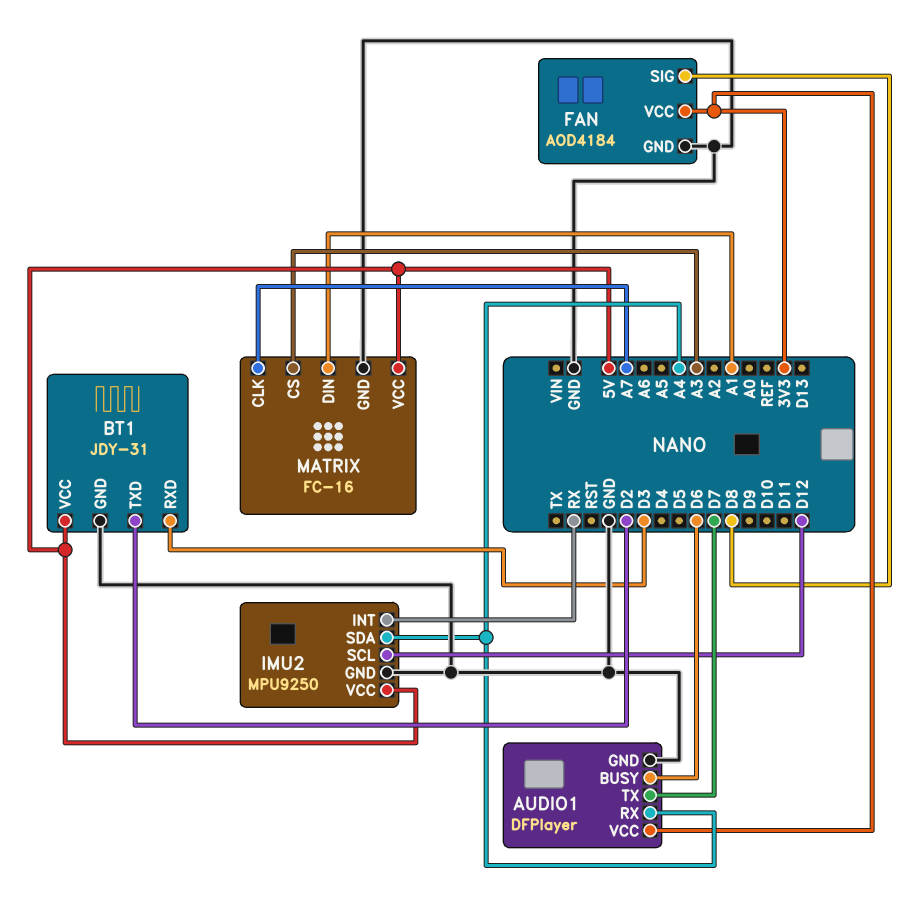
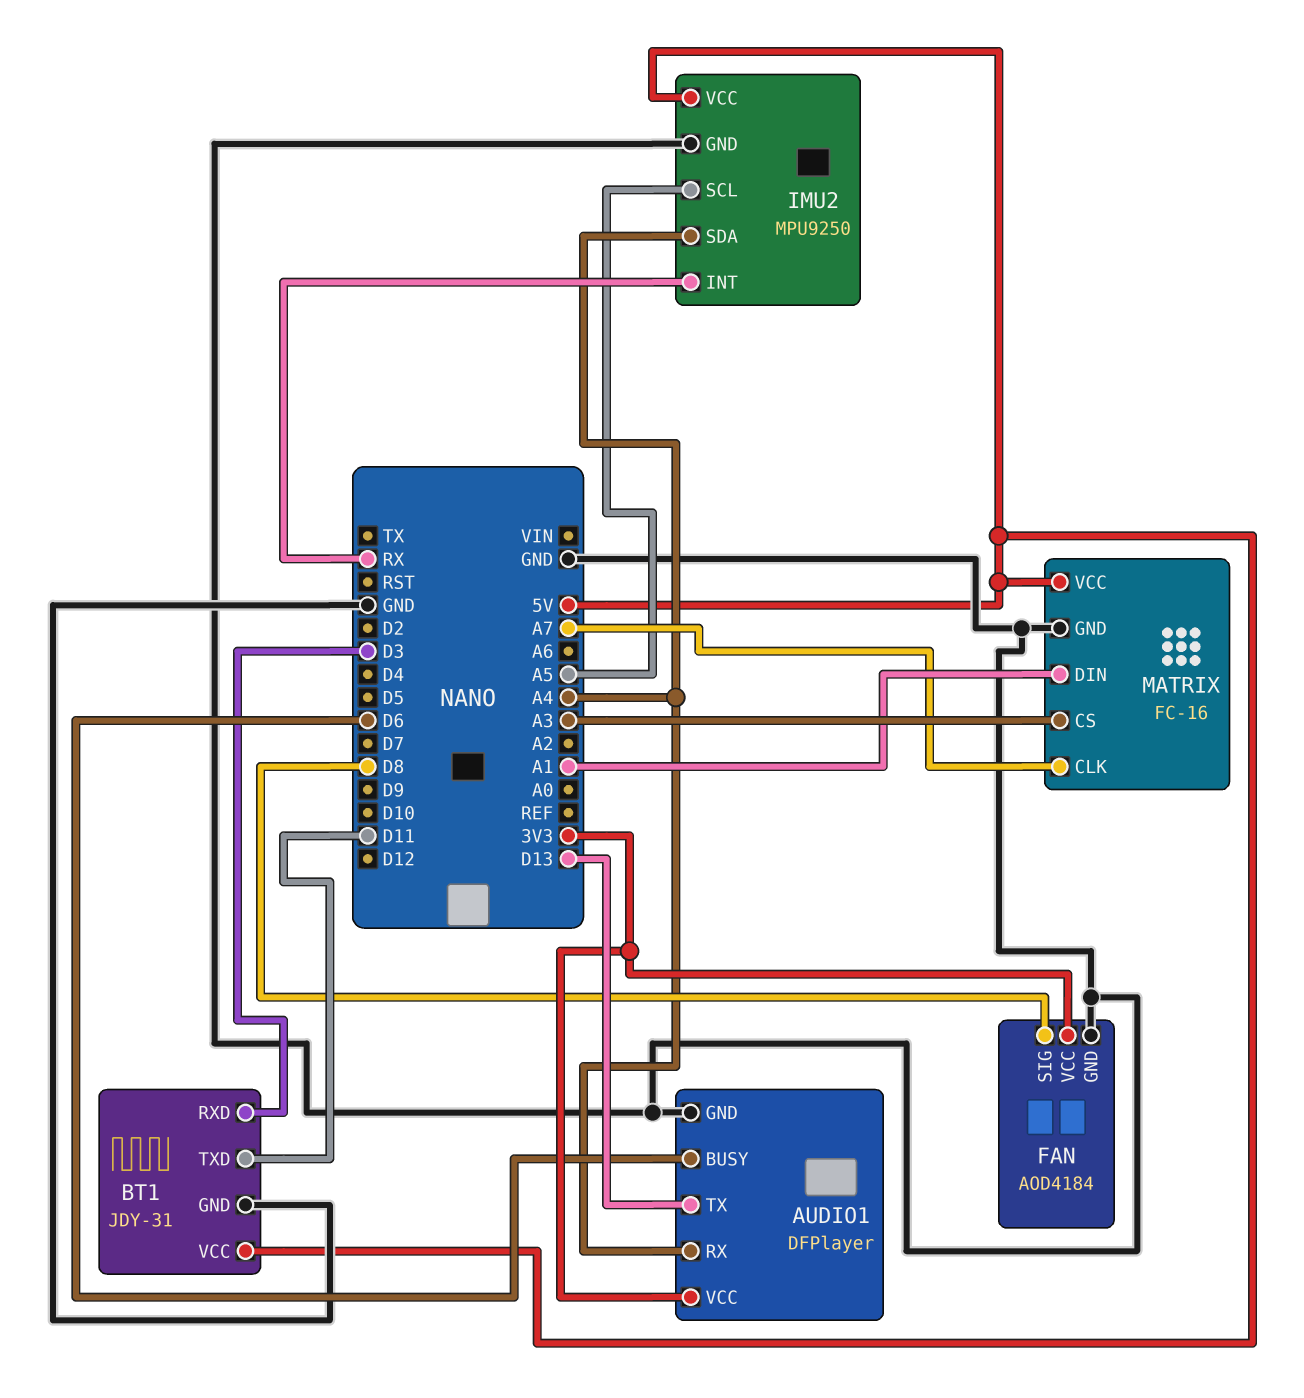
AUDIO1 pin TX: D7 -> D13
BT1 pin TXD: D2 -> D11
IMU2 pin SCL: D12 -> A5

